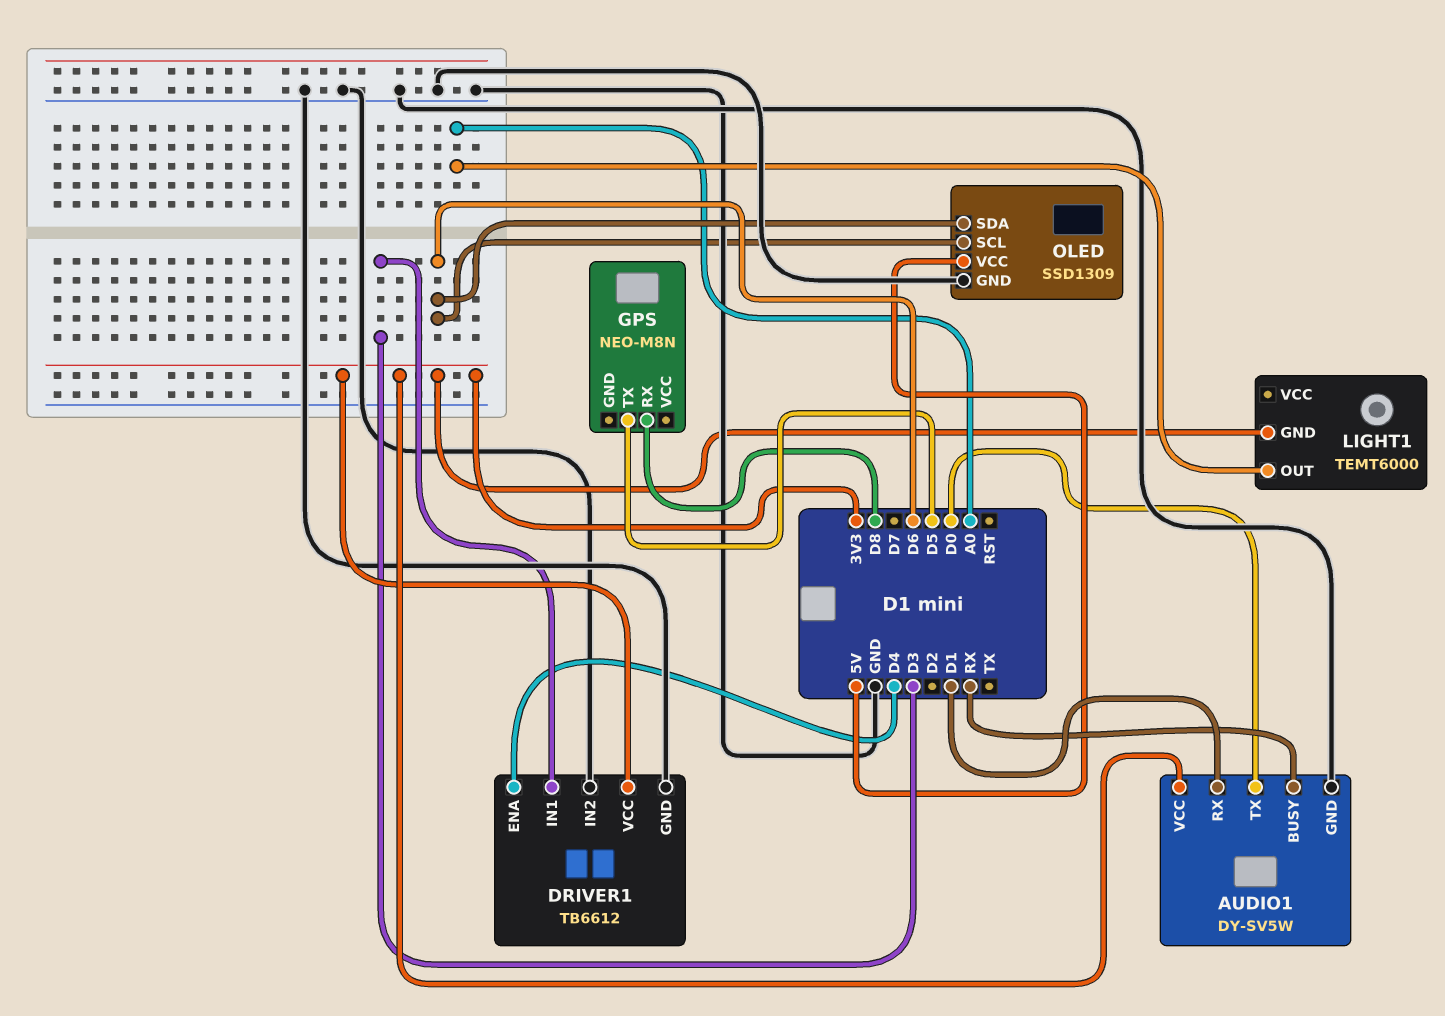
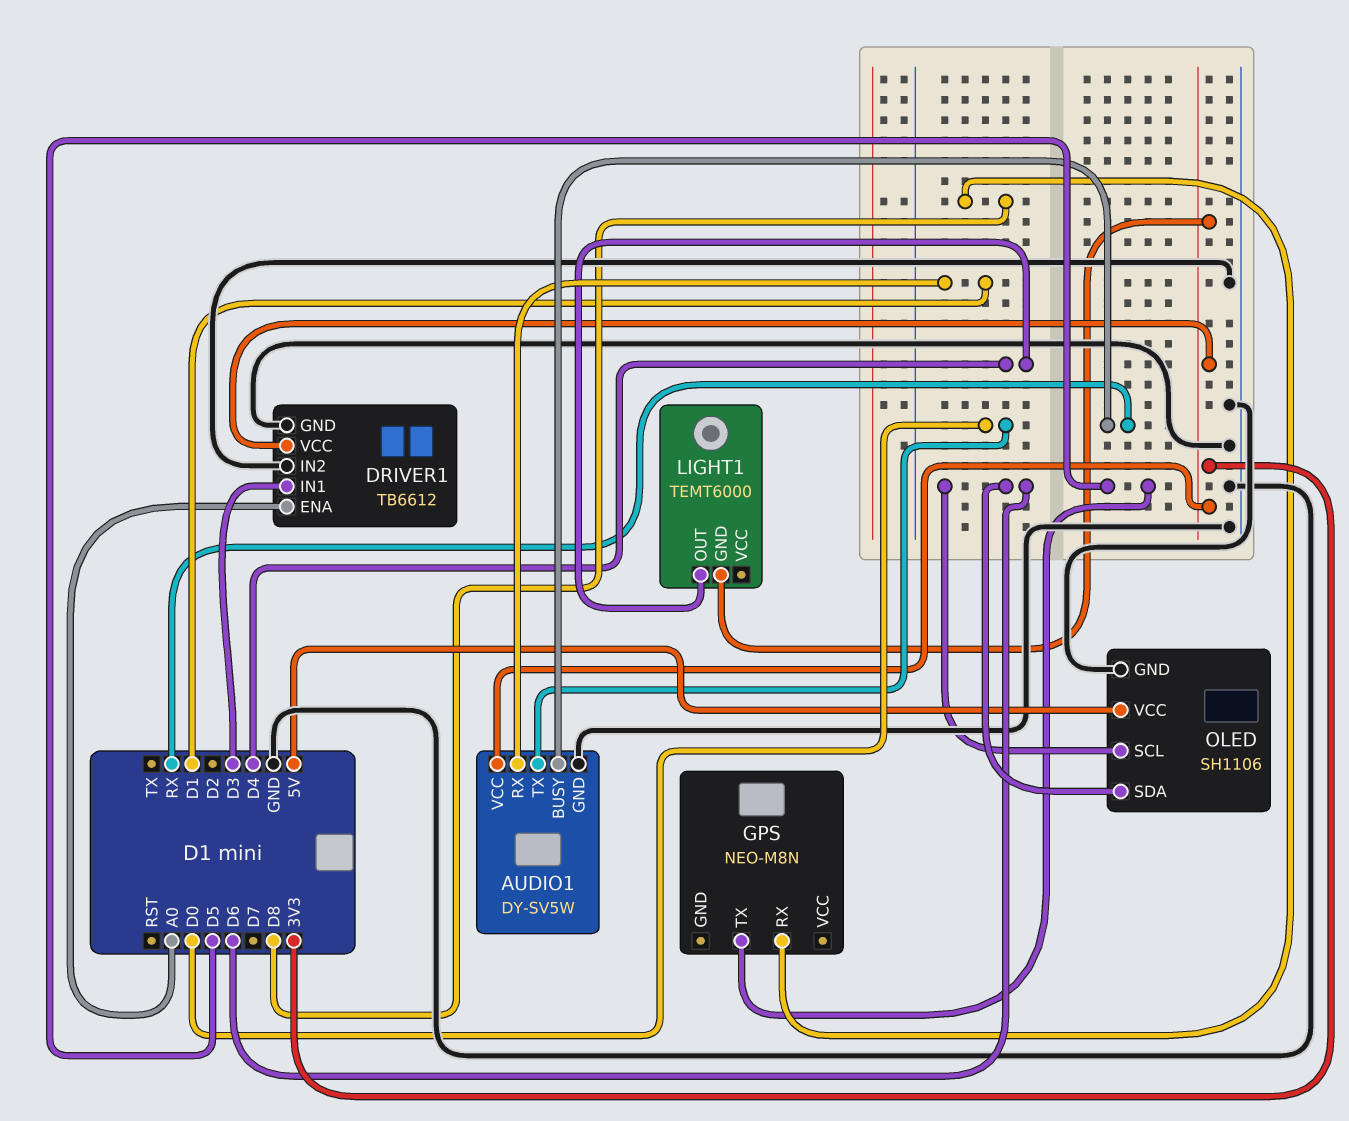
DRIVER1 pin ENA: D4 -> A0
LIGHT1 pin OUT: A0 -> D4
OLED: SSD1309 -> SH1106

